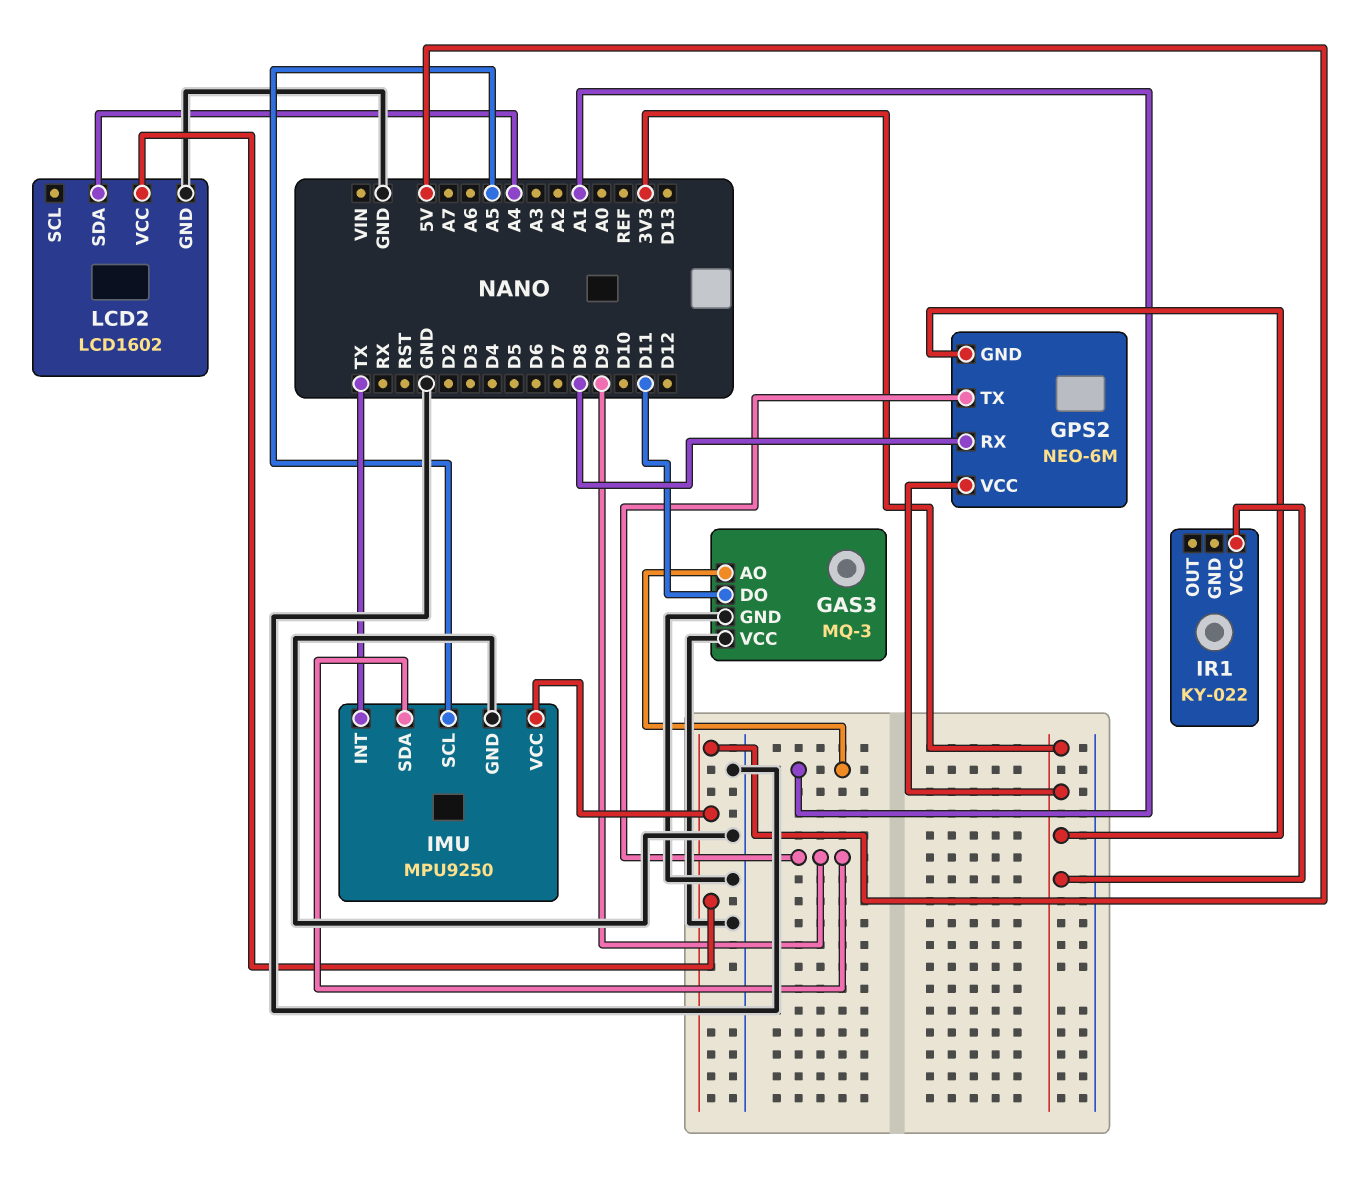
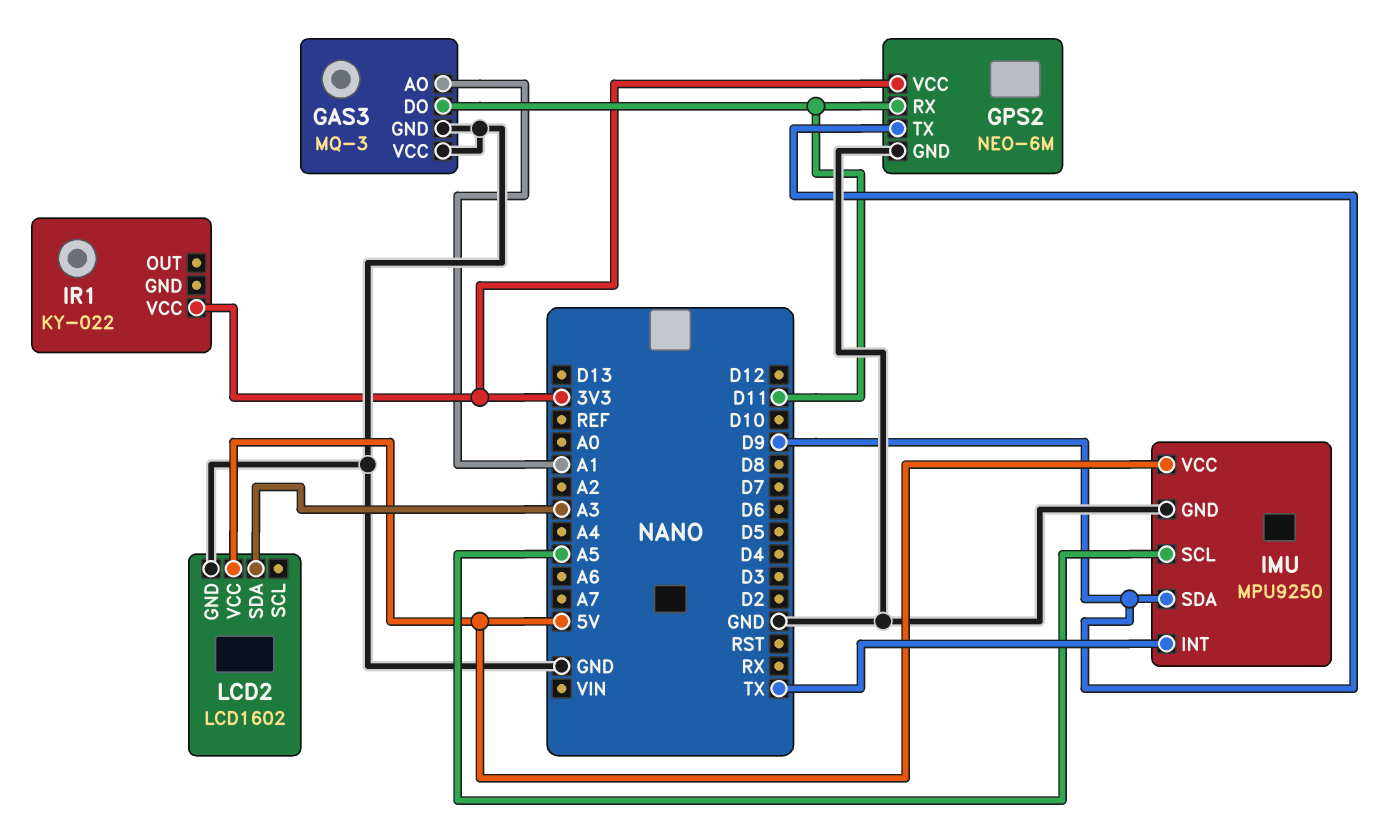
GPS2 pin GND: 3V3 -> GND
GPS2 pin RX: D8 -> D11
LCD2 pin SDA: A4 -> A3

